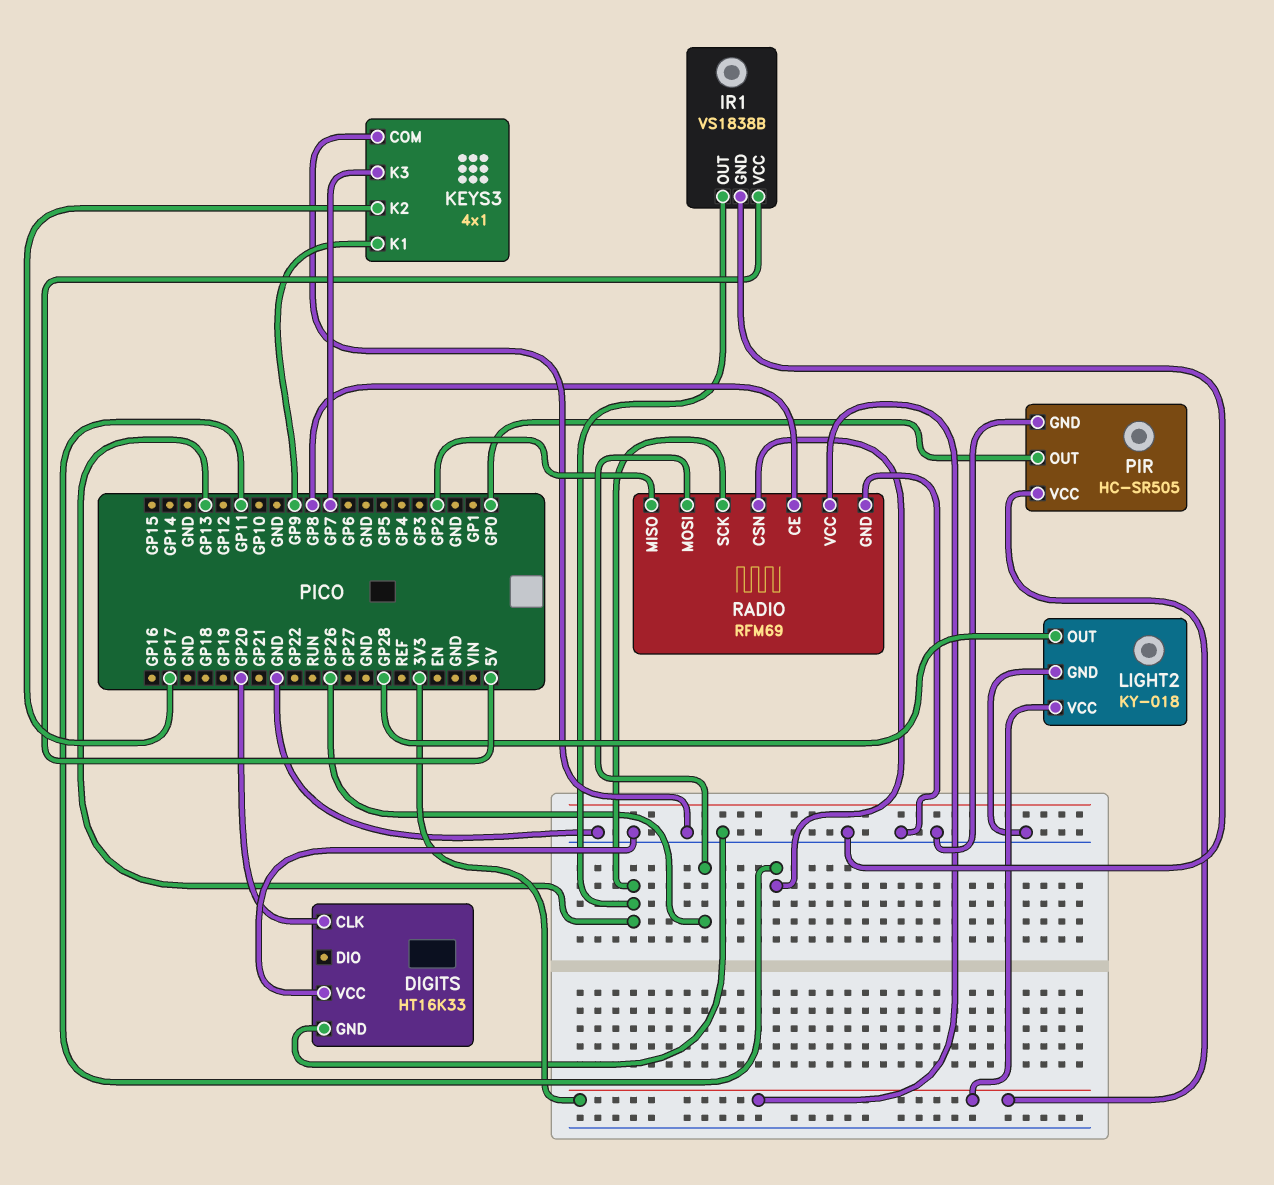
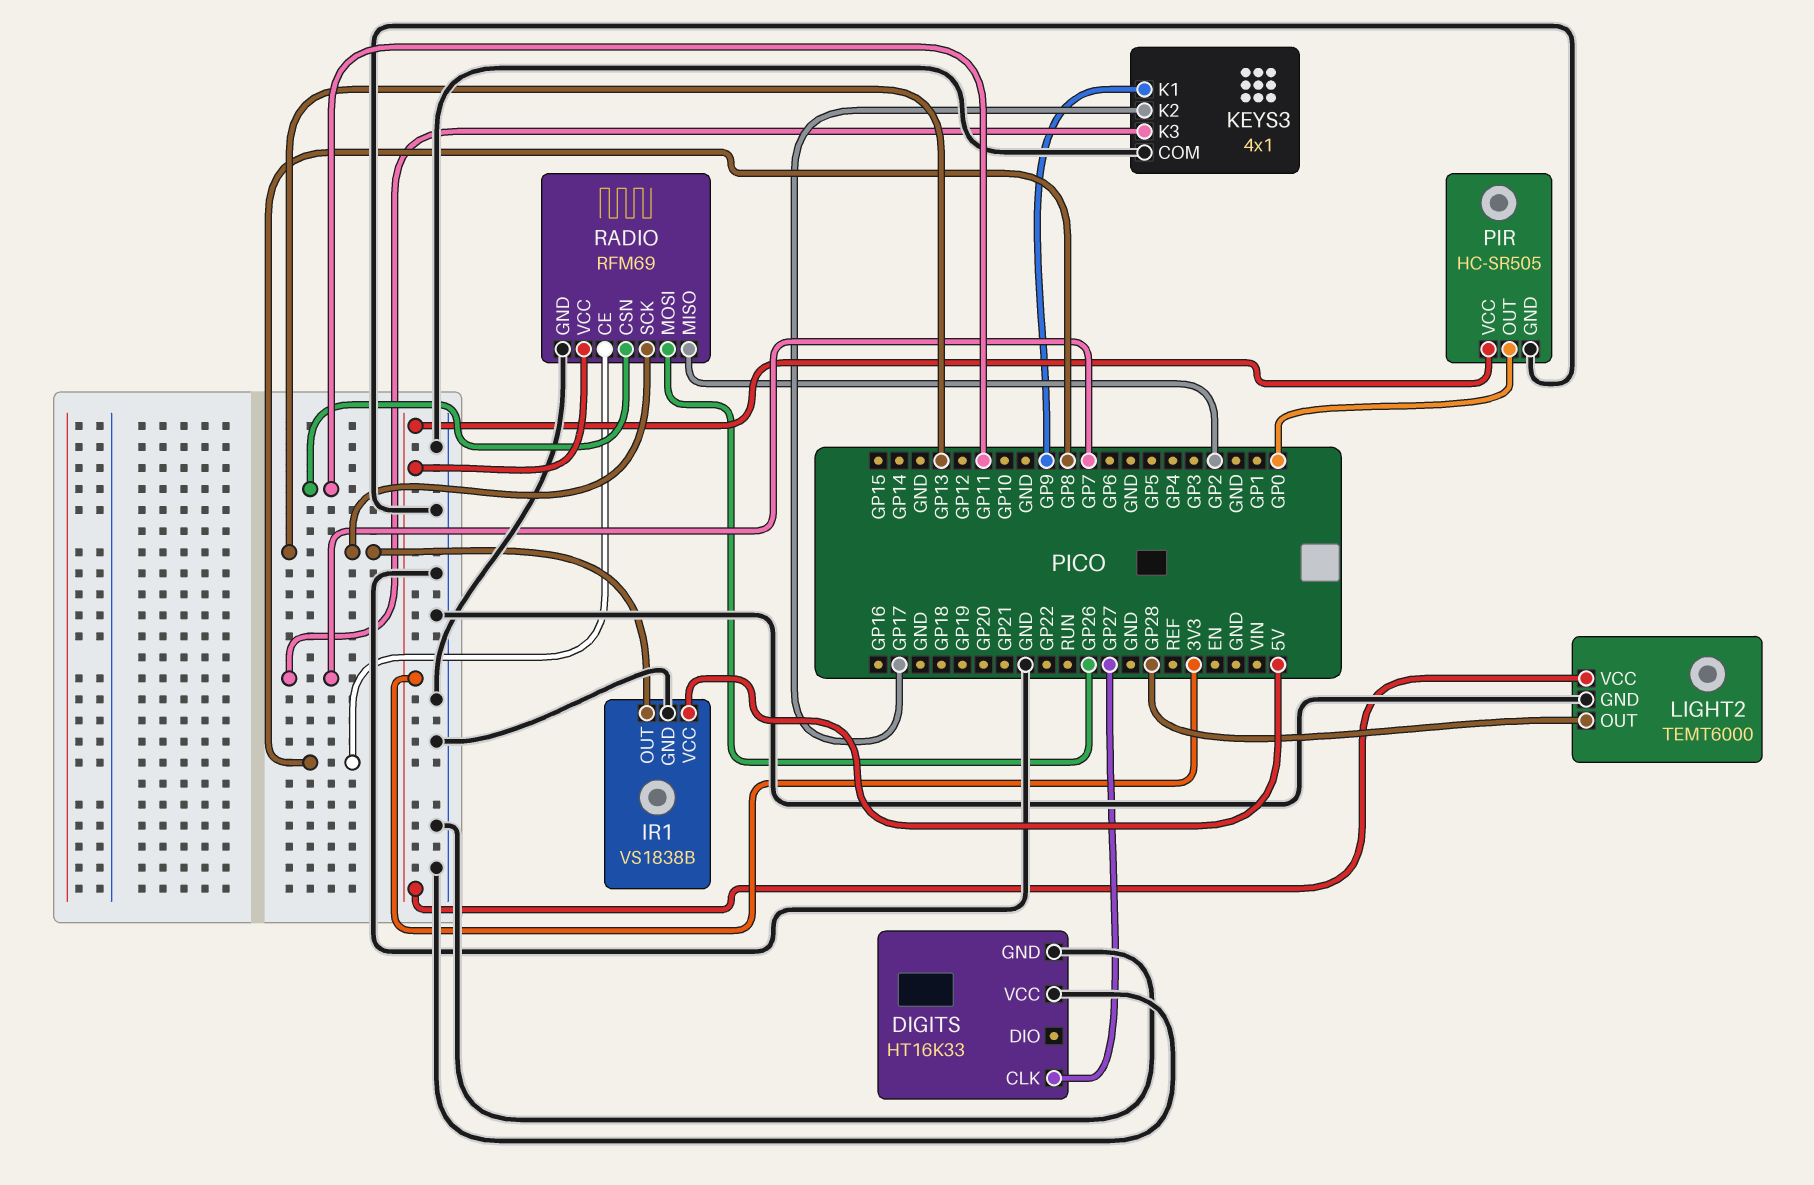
DIGITS pin CLK: GP20 -> GP27
LIGHT2: KY-018 -> TEMT6000

